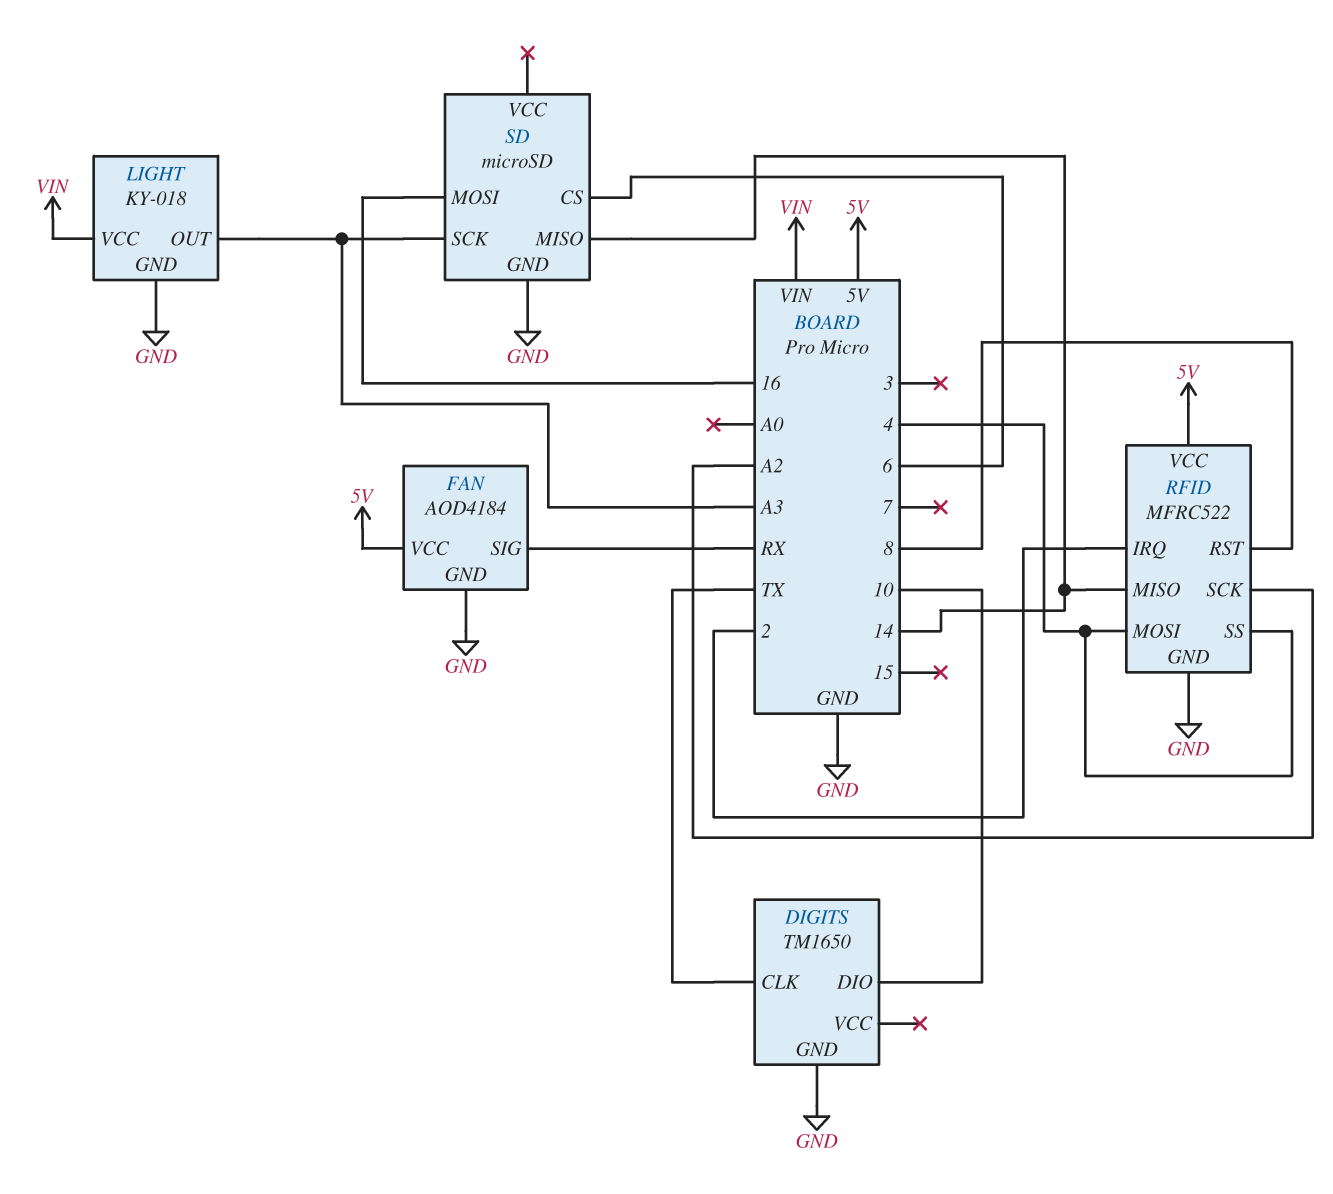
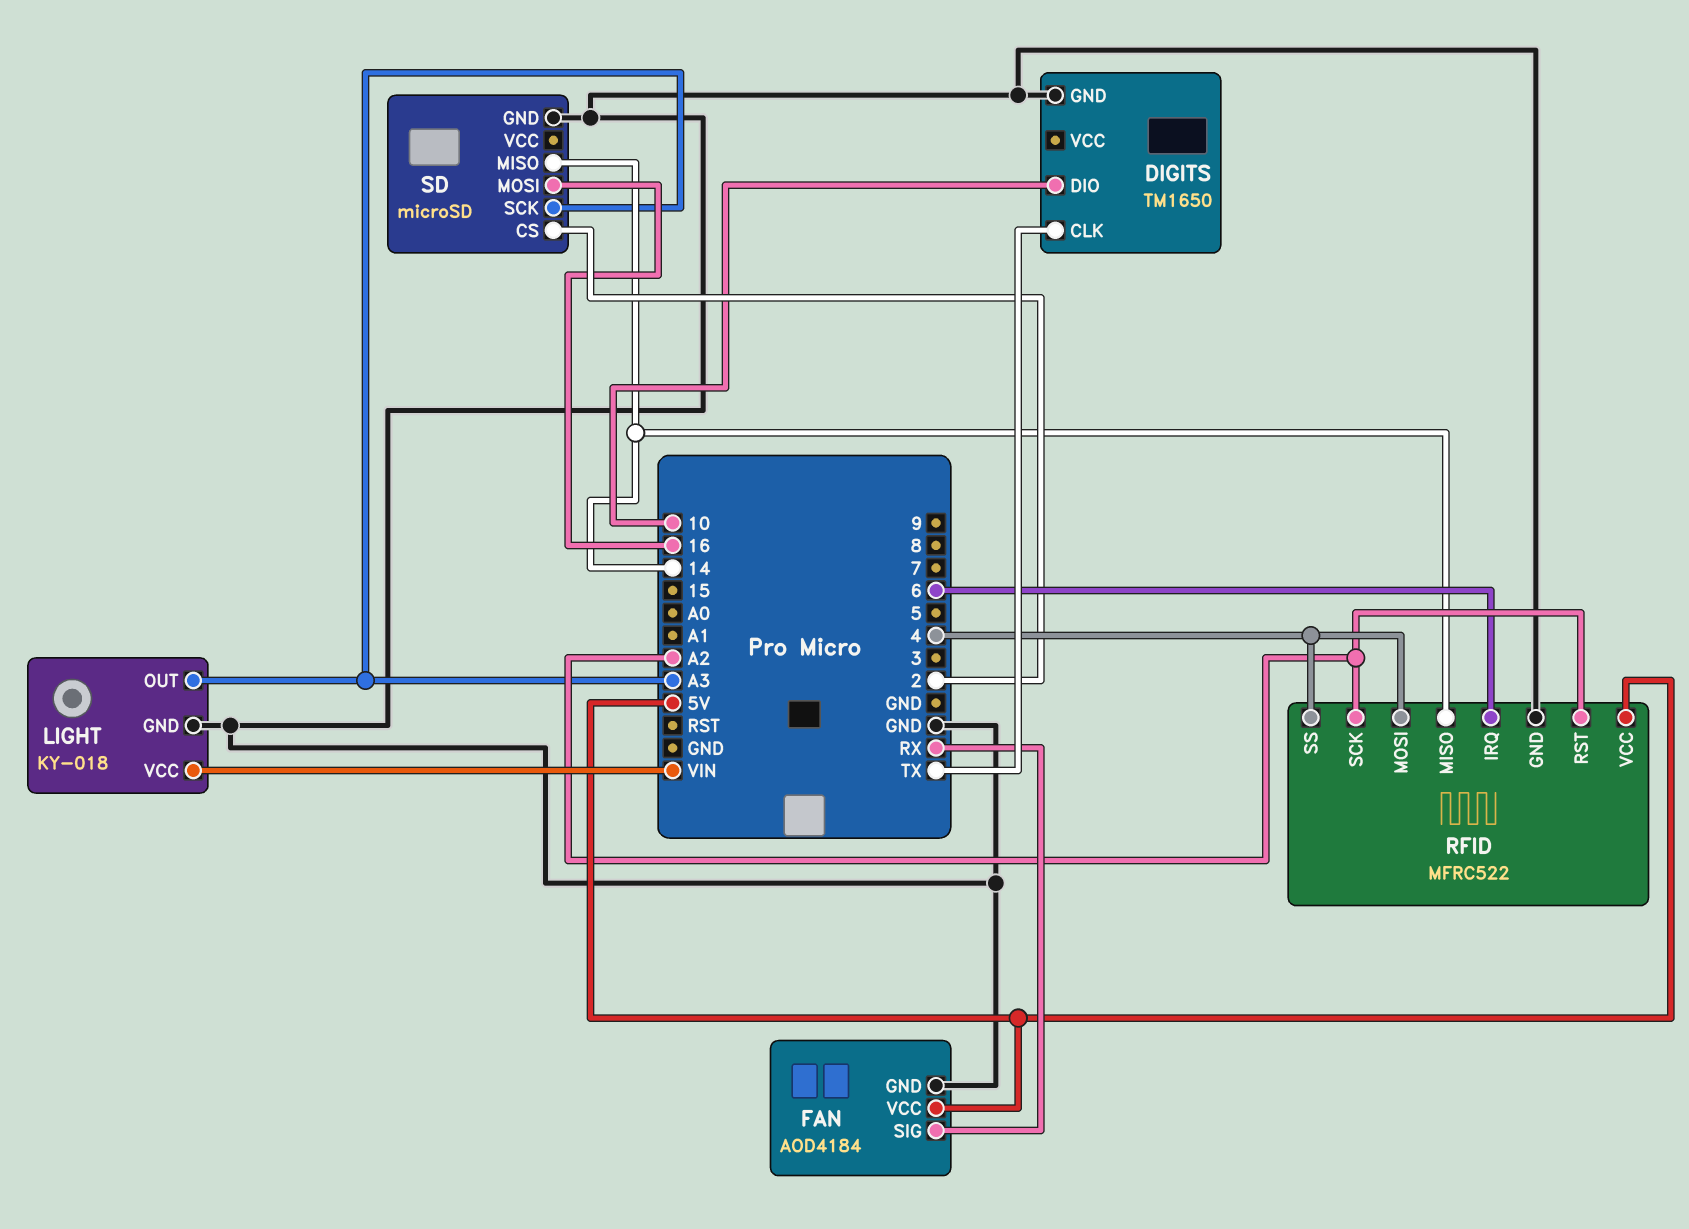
RFID pin IRQ: 2 -> 6
RFID pin RST: 8 -> A2
SD pin CS: 6 -> 2

